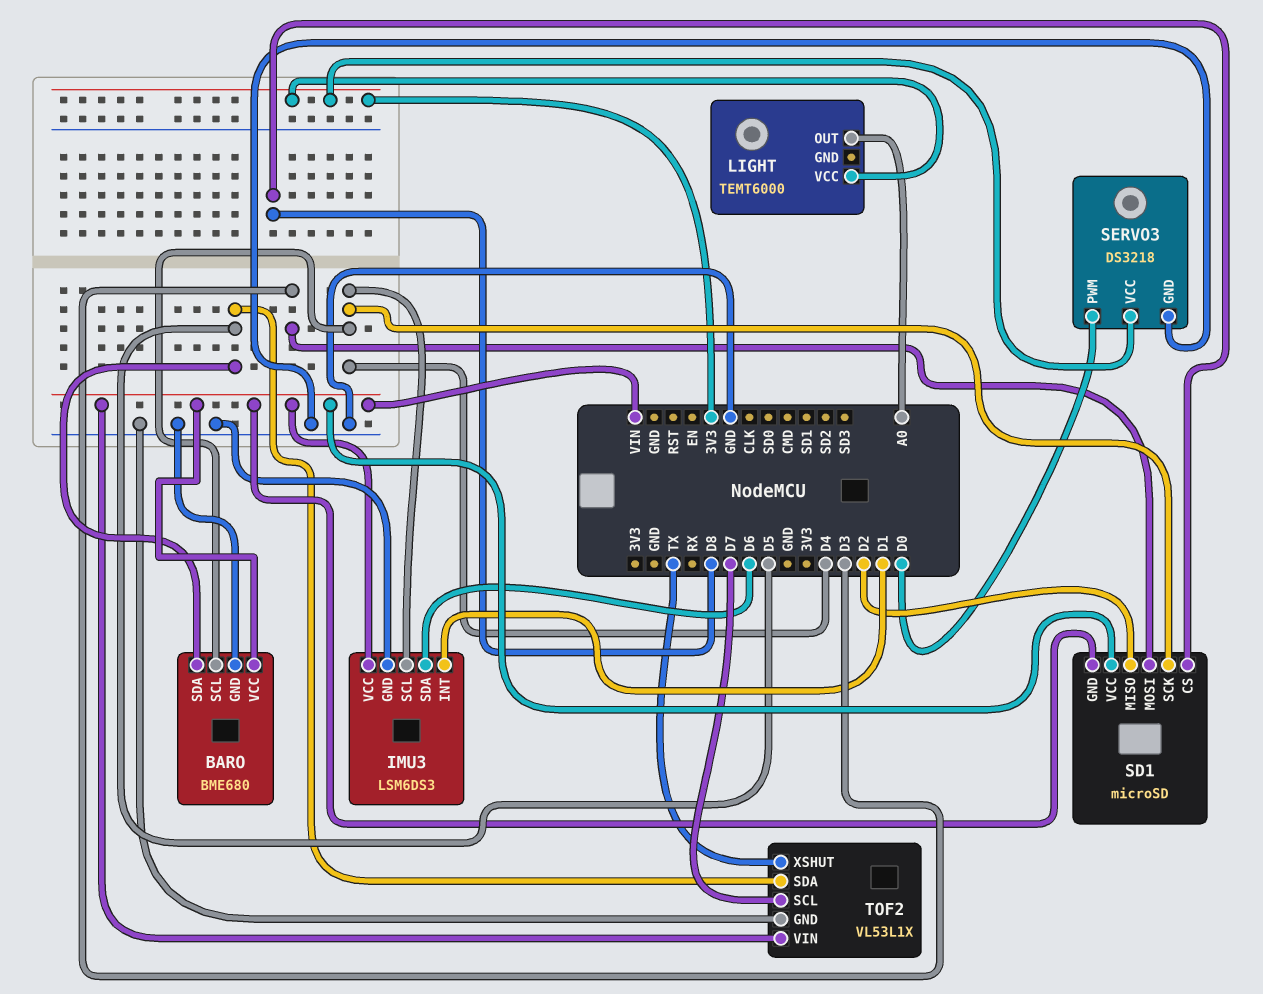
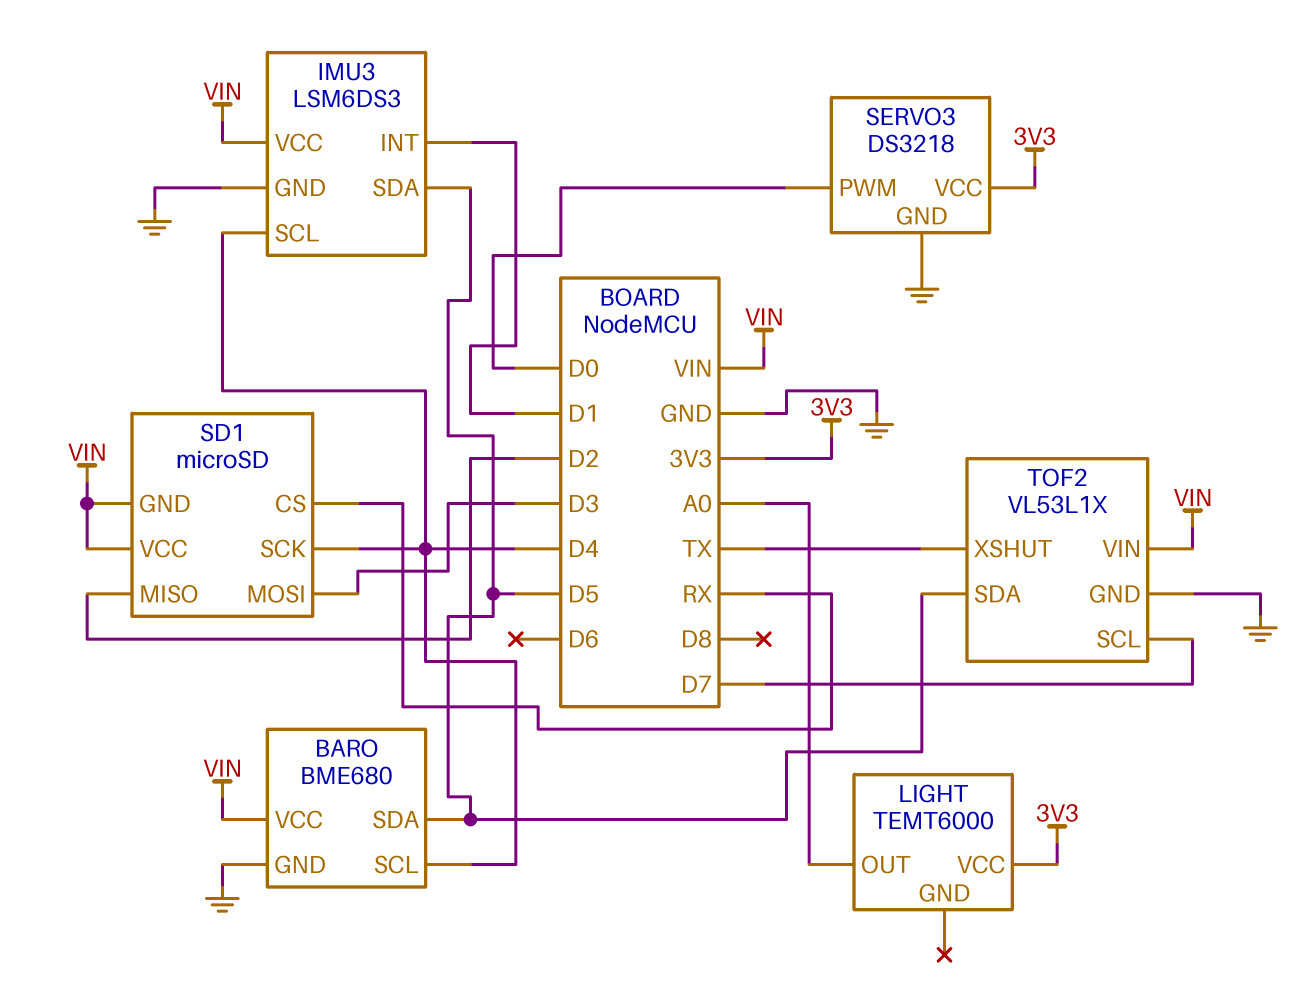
IMU3 pin SDA: D6 -> D5
SD1 pin CS: D8 -> RX

